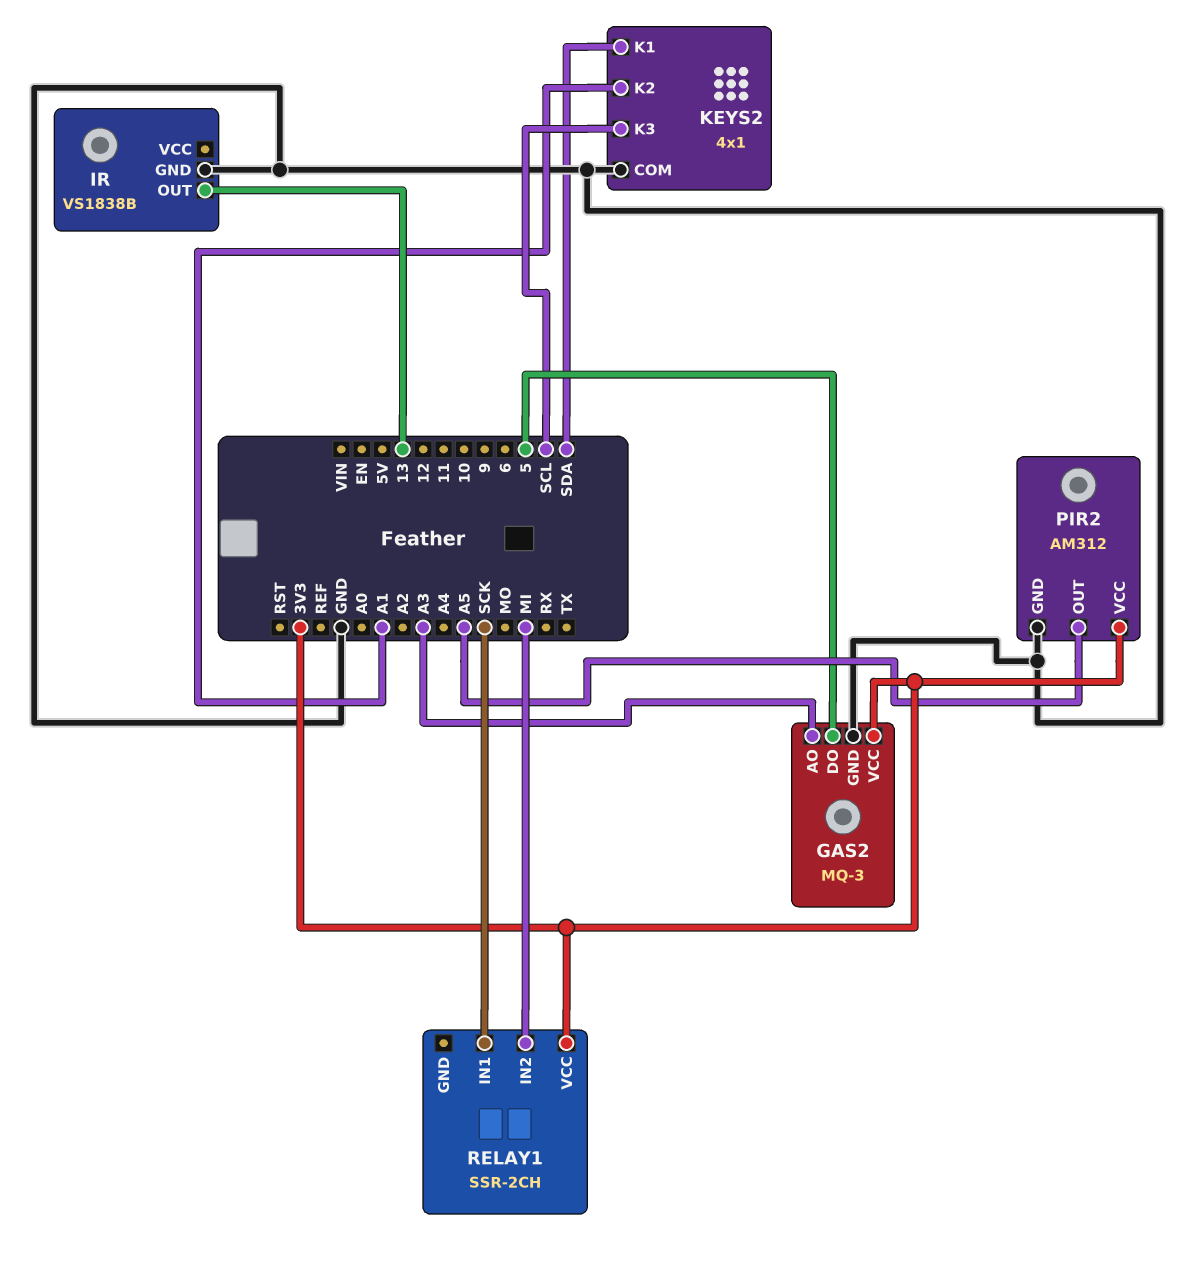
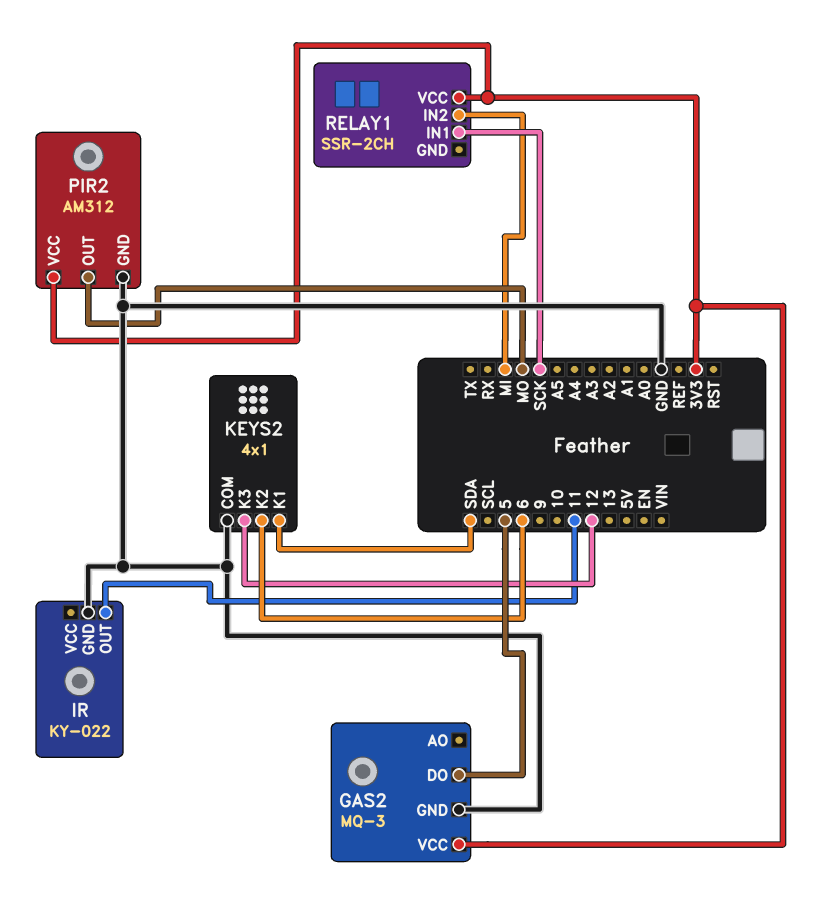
GAS2 pin AO: A3 -> none
IR: VS1838B -> KY-022
IR pin OUT: 13 -> 11
KEYS2 pin K2: A1 -> 6
KEYS2 pin K3: SCL -> 12
PIR2 pin OUT: A5 -> MO

